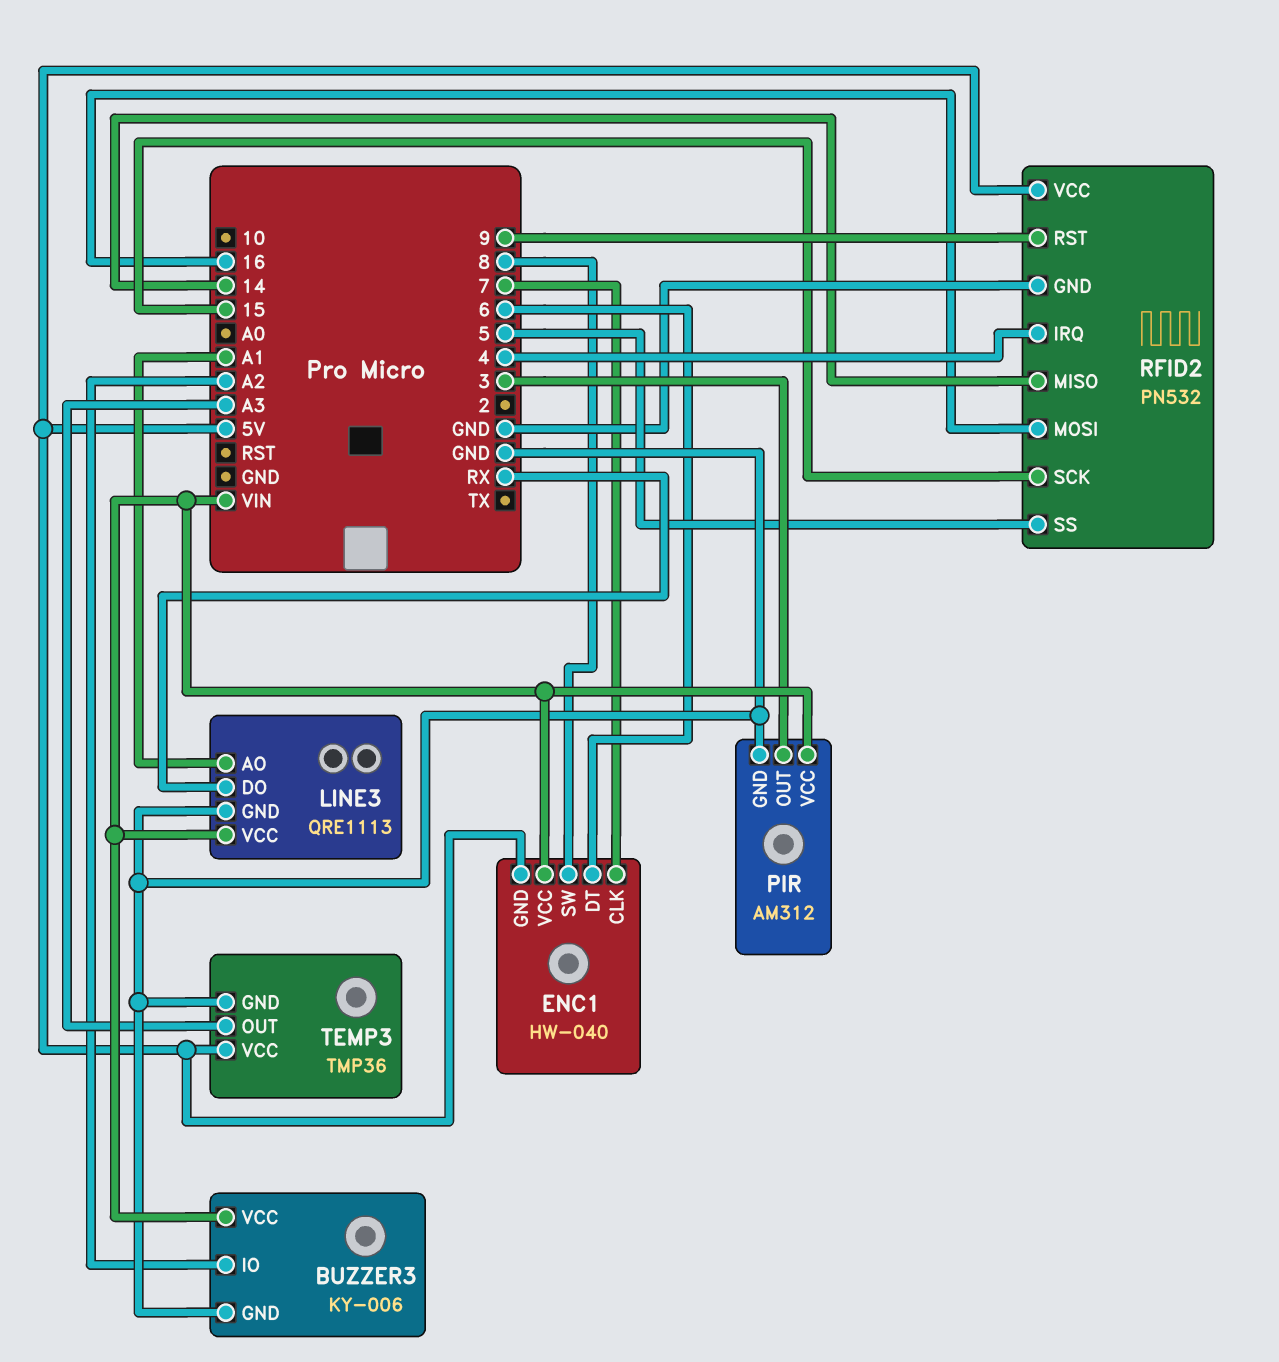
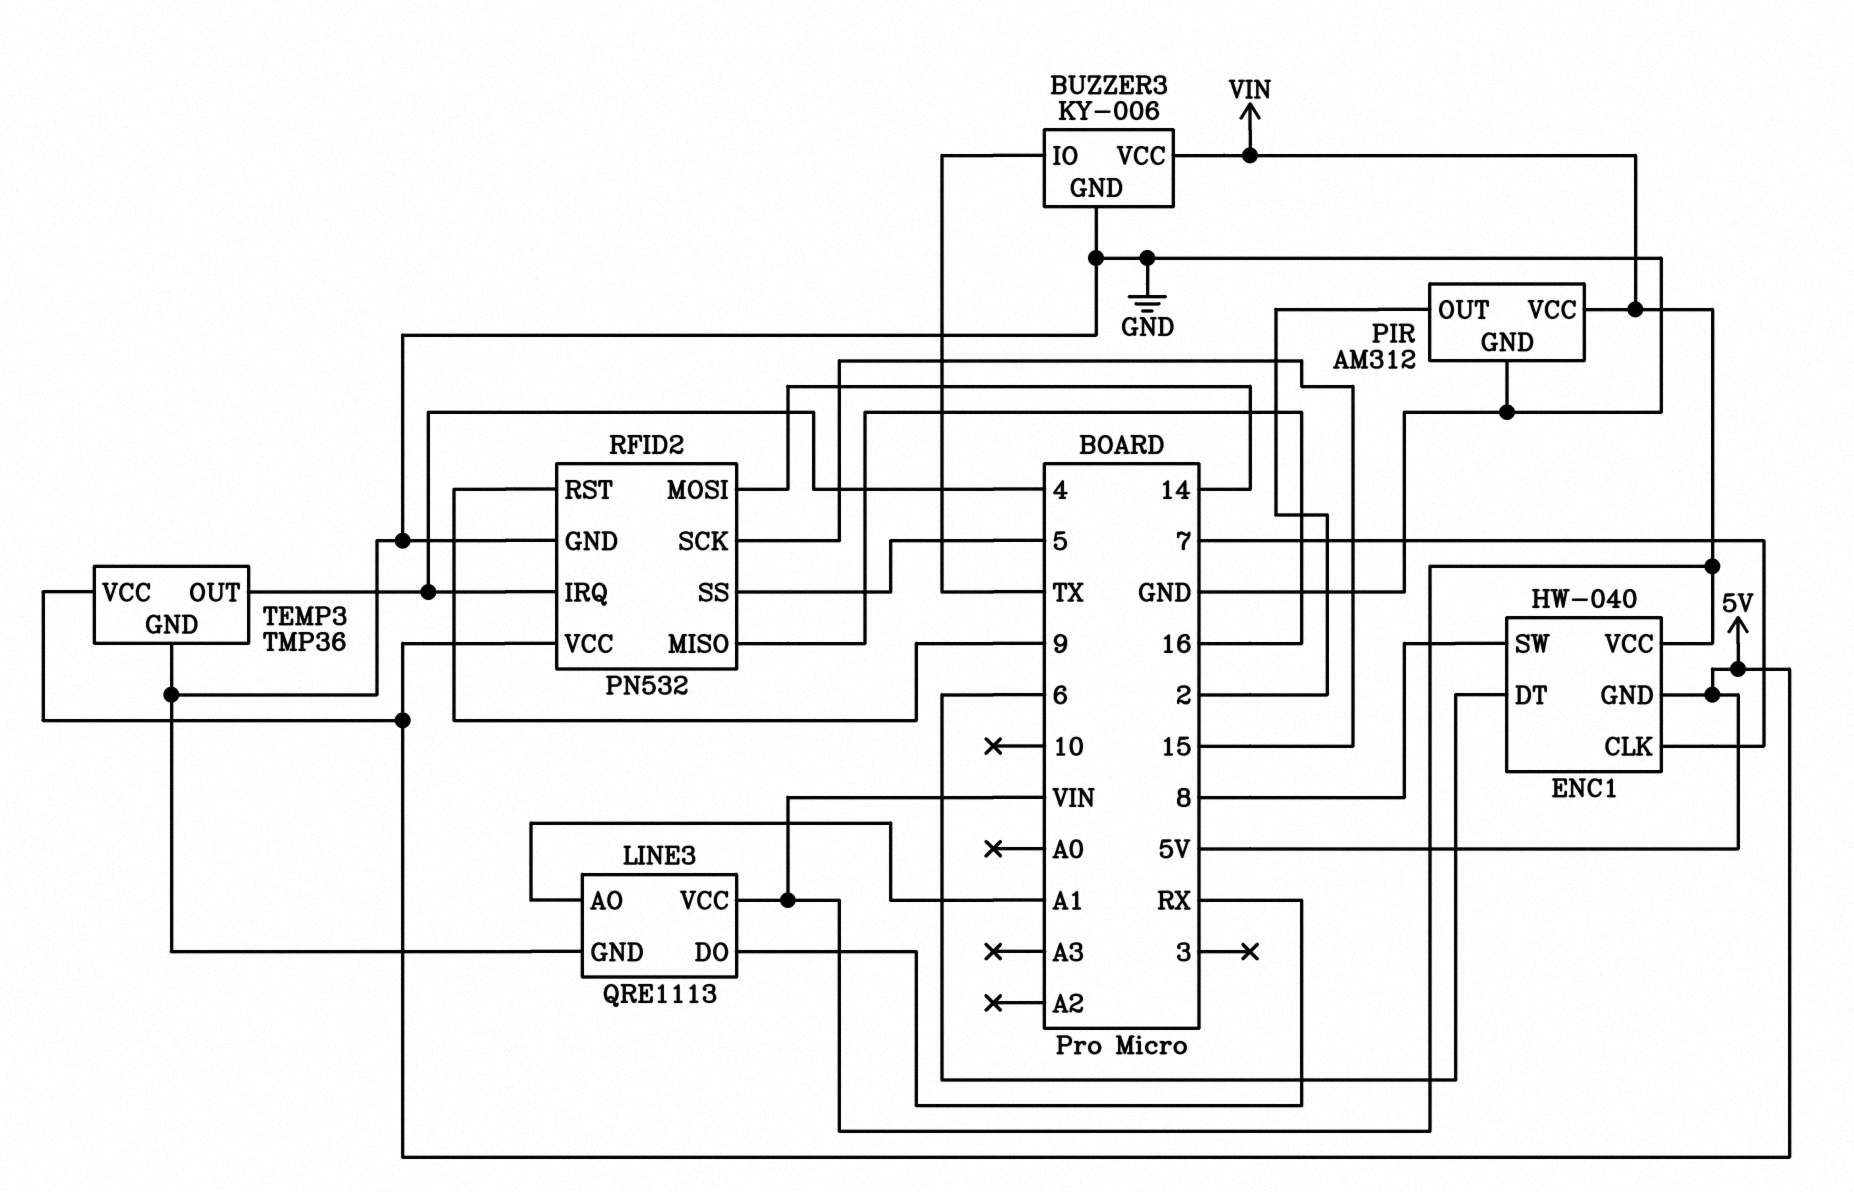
BUZZER3 pin IO: A2 -> TX
PIR pin OUT: 3 -> 2
RFID2 pin MISO: 14 -> 16
RFID2 pin MOSI: 16 -> 14
TEMP3 pin OUT: A3 -> 4

